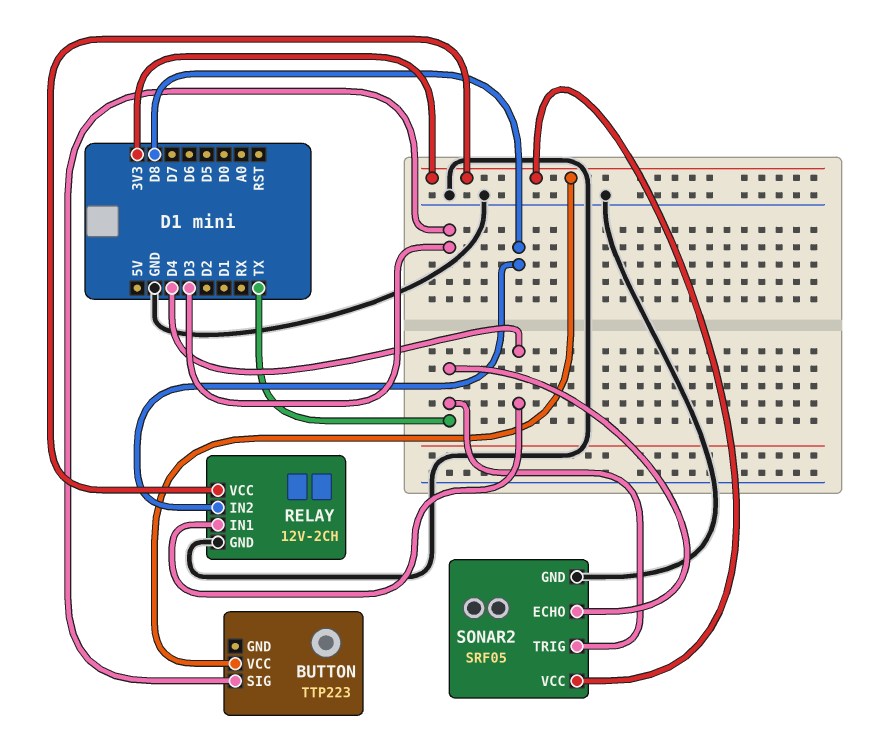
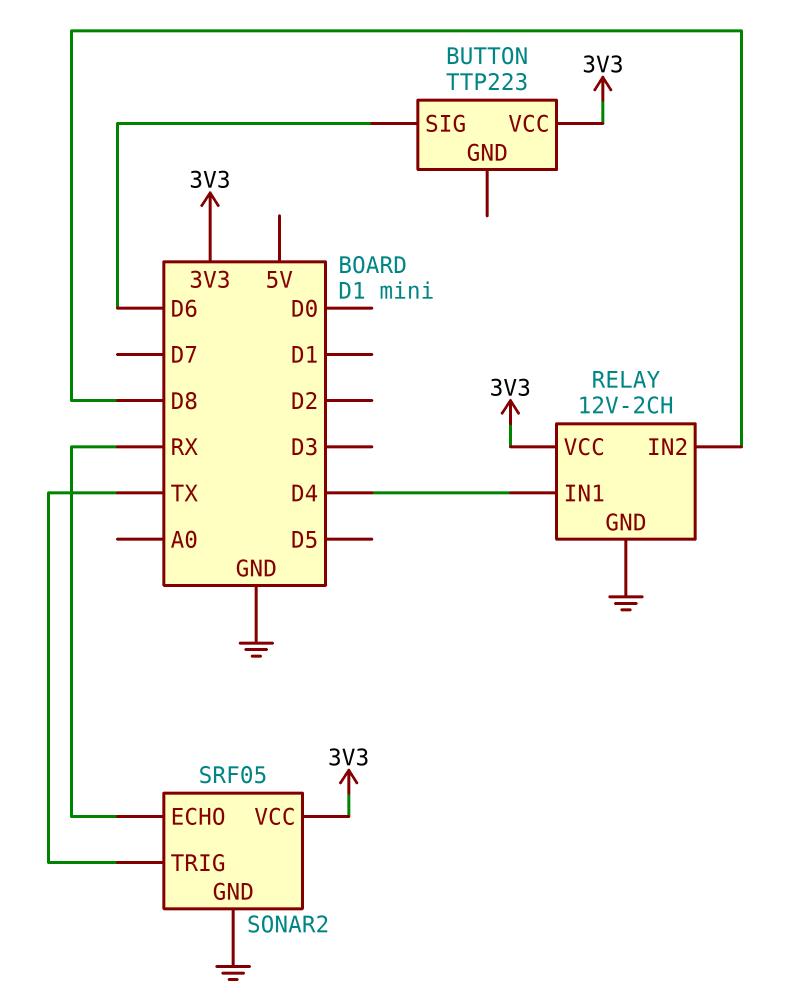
BUTTON pin SIG: D3 -> D6
SONAR2 pin ECHO: TX -> RX

